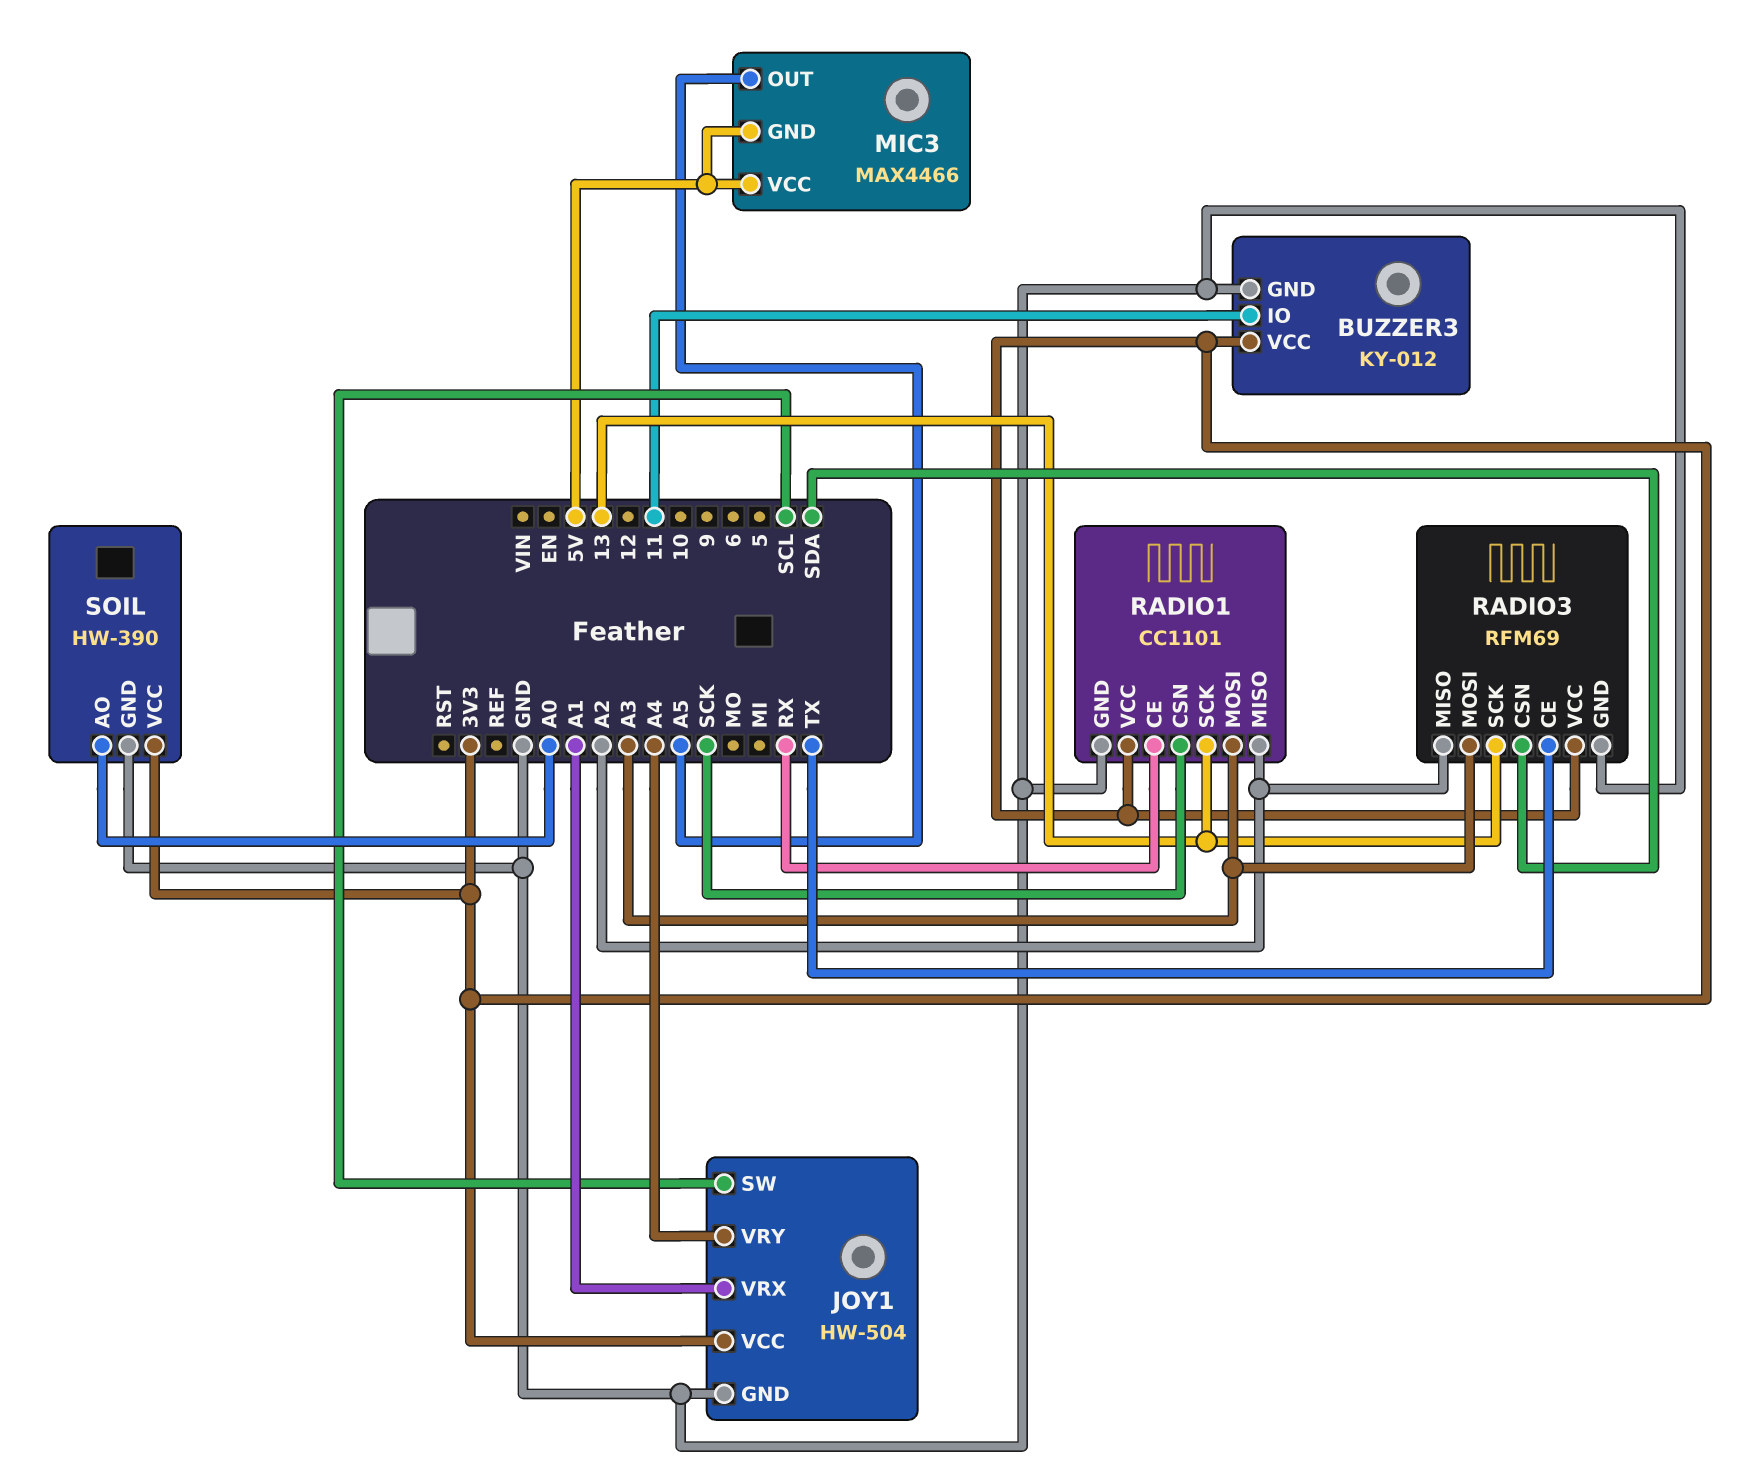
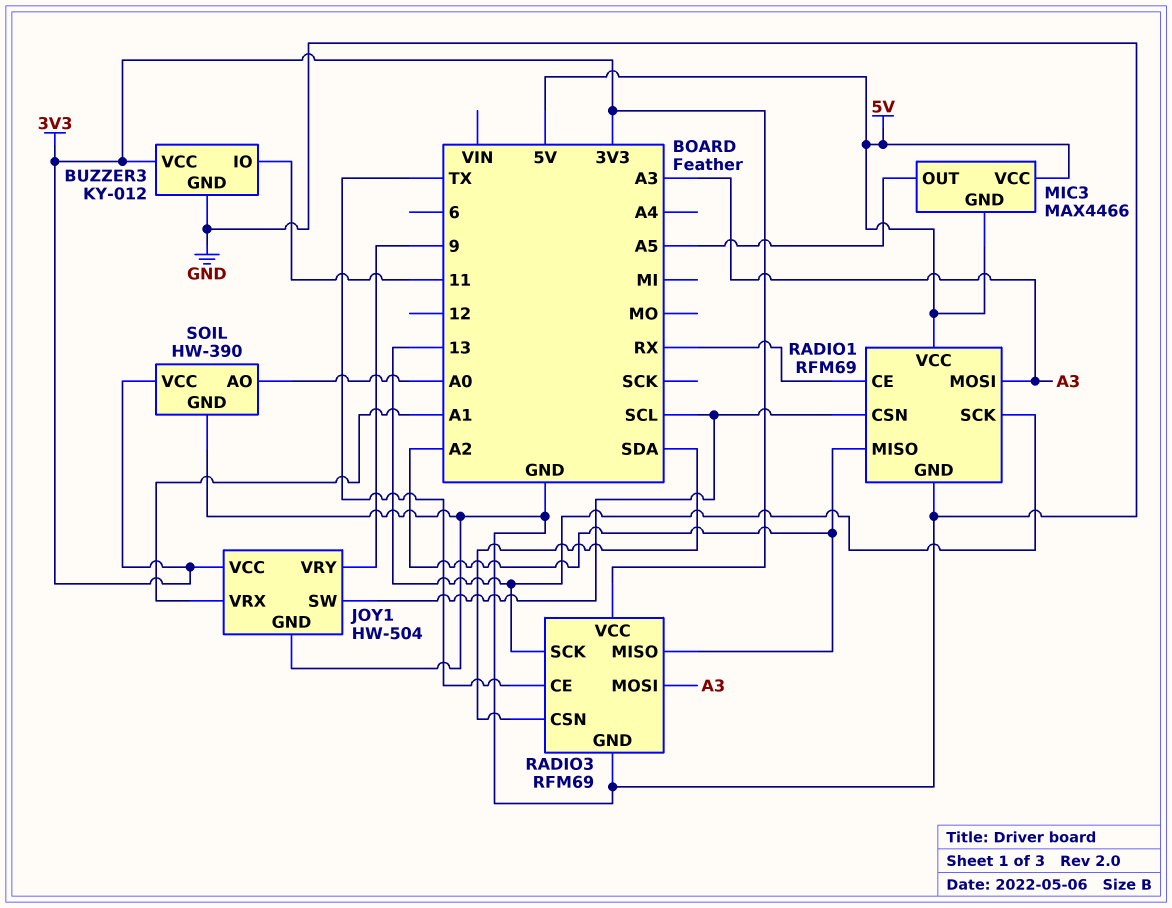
JOY1 pin VRY: A4 -> 9
RADIO1: CC1101 -> RFM69
RADIO1 pin CSN: SCK -> SCL
RADIO1 pin VCC: 3V3 -> 5V

